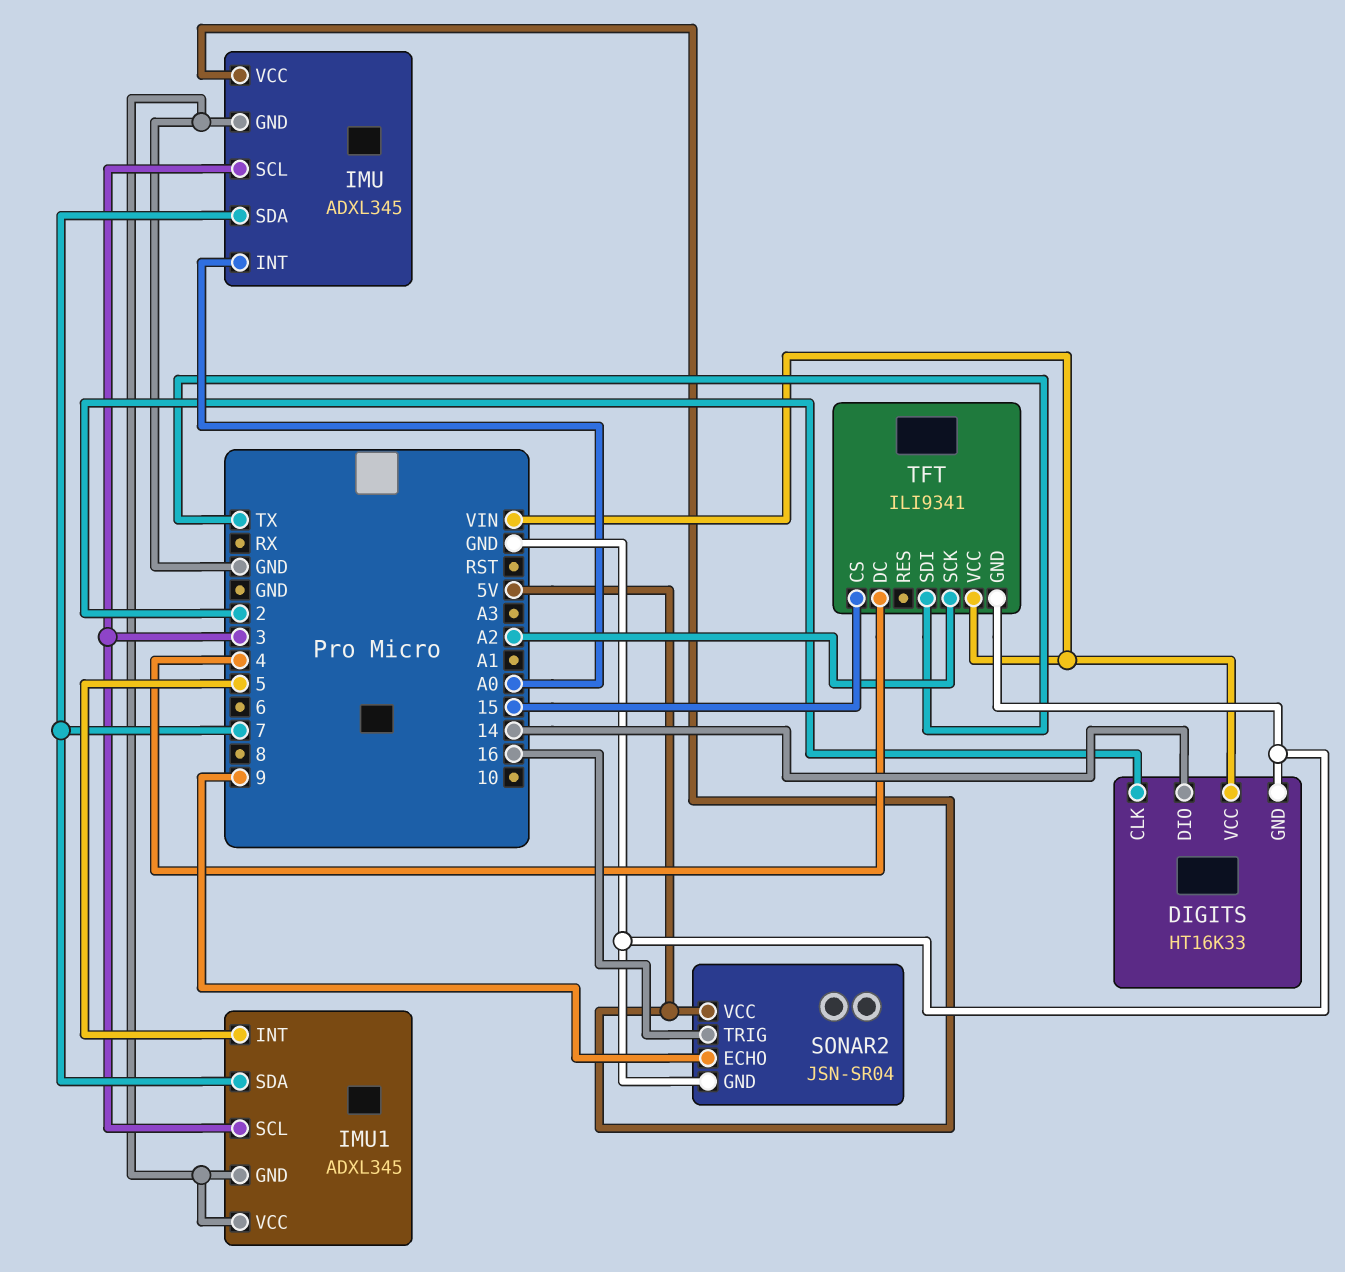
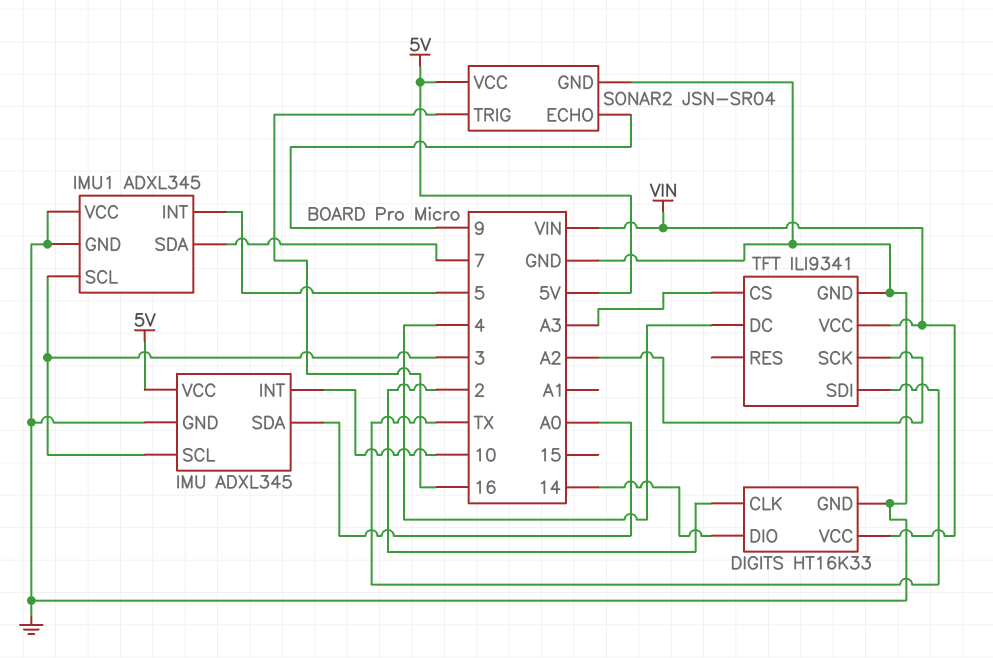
IMU pin INT: A0 -> 10
IMU pin SDA: 7 -> A0
TFT pin CS: 15 -> A3

